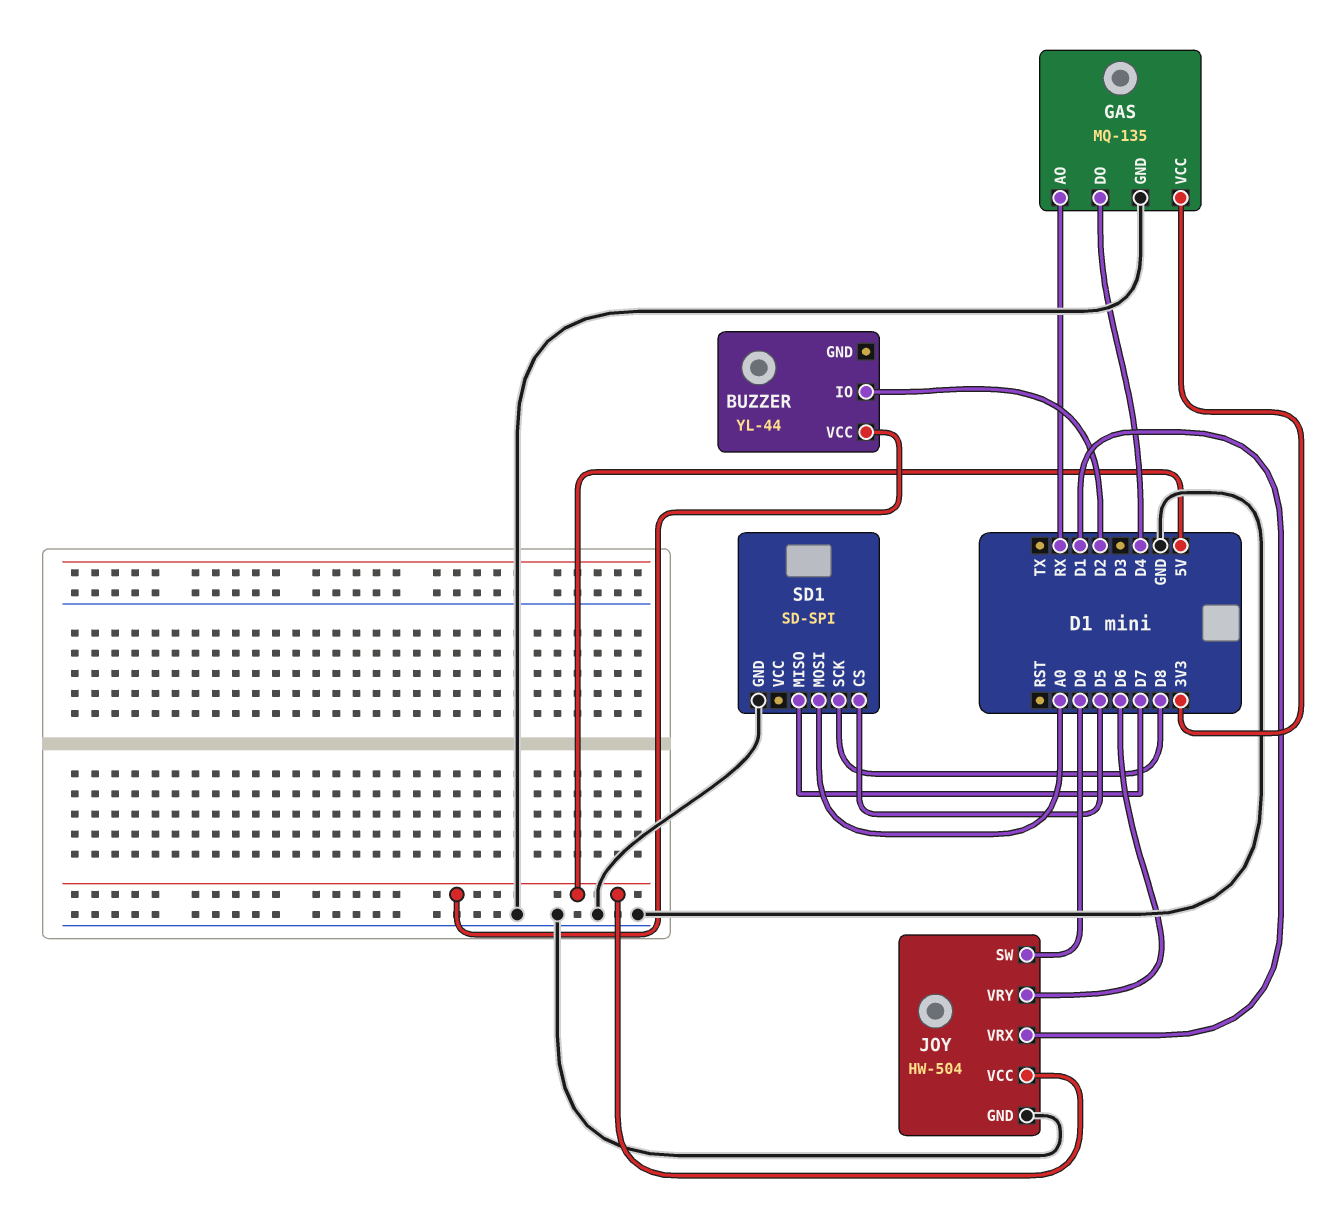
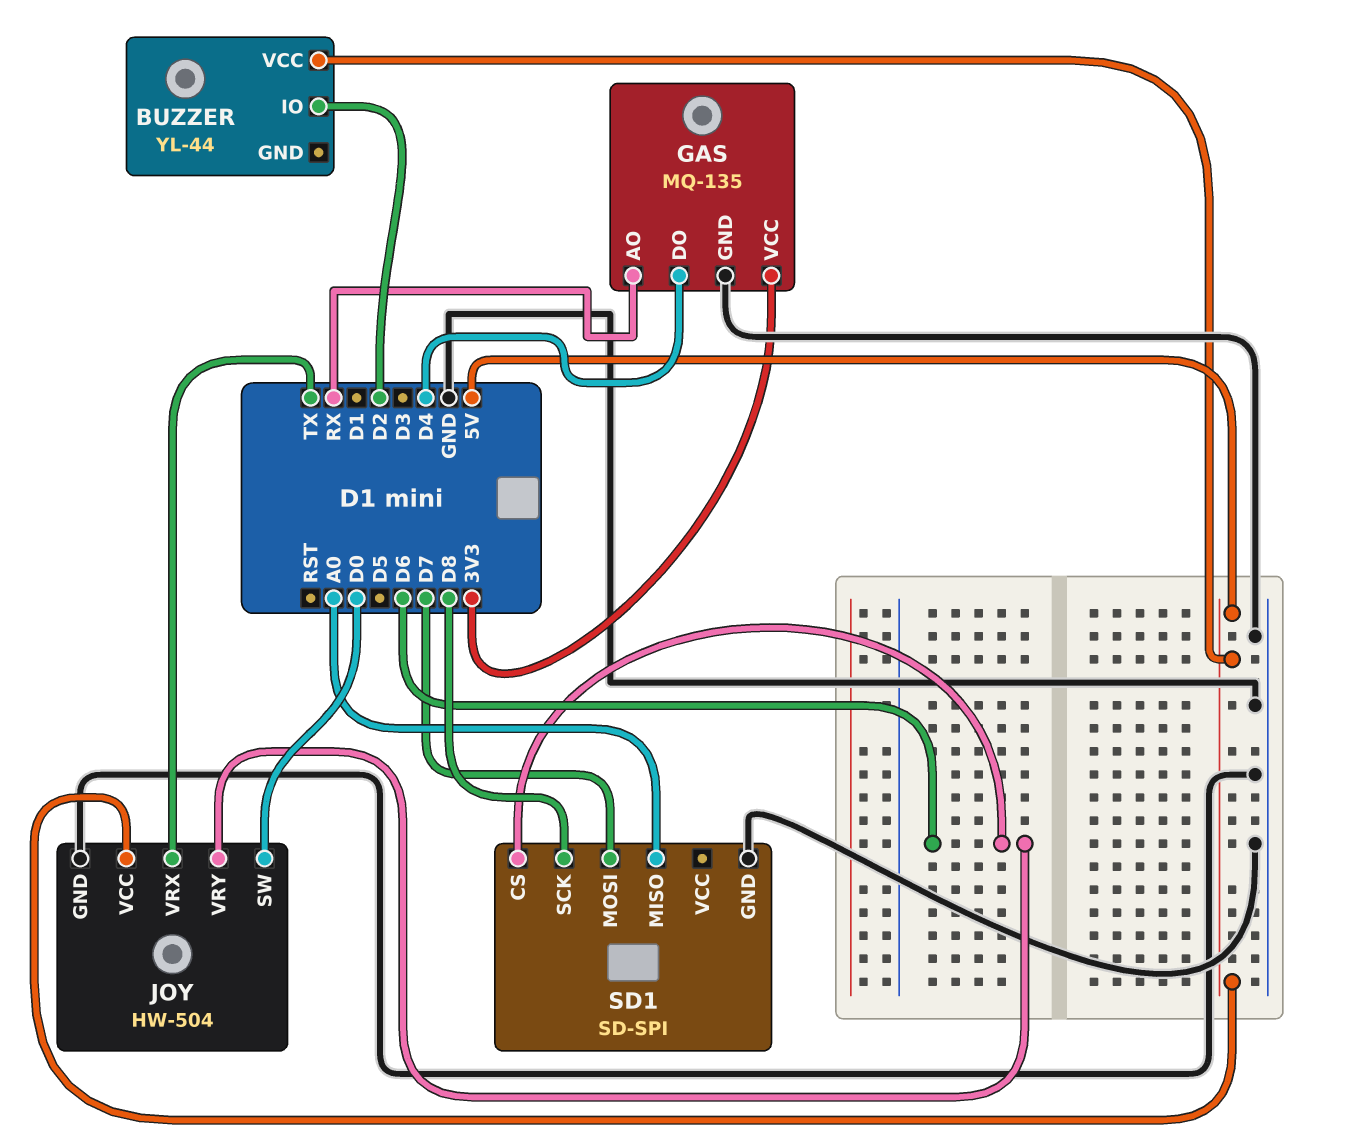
JOY pin VRX: D1 -> TX
SD1 pin CS: D5 -> D6
SD1 pin MISO: D7 -> A0
SD1 pin MOSI: A0 -> D7

